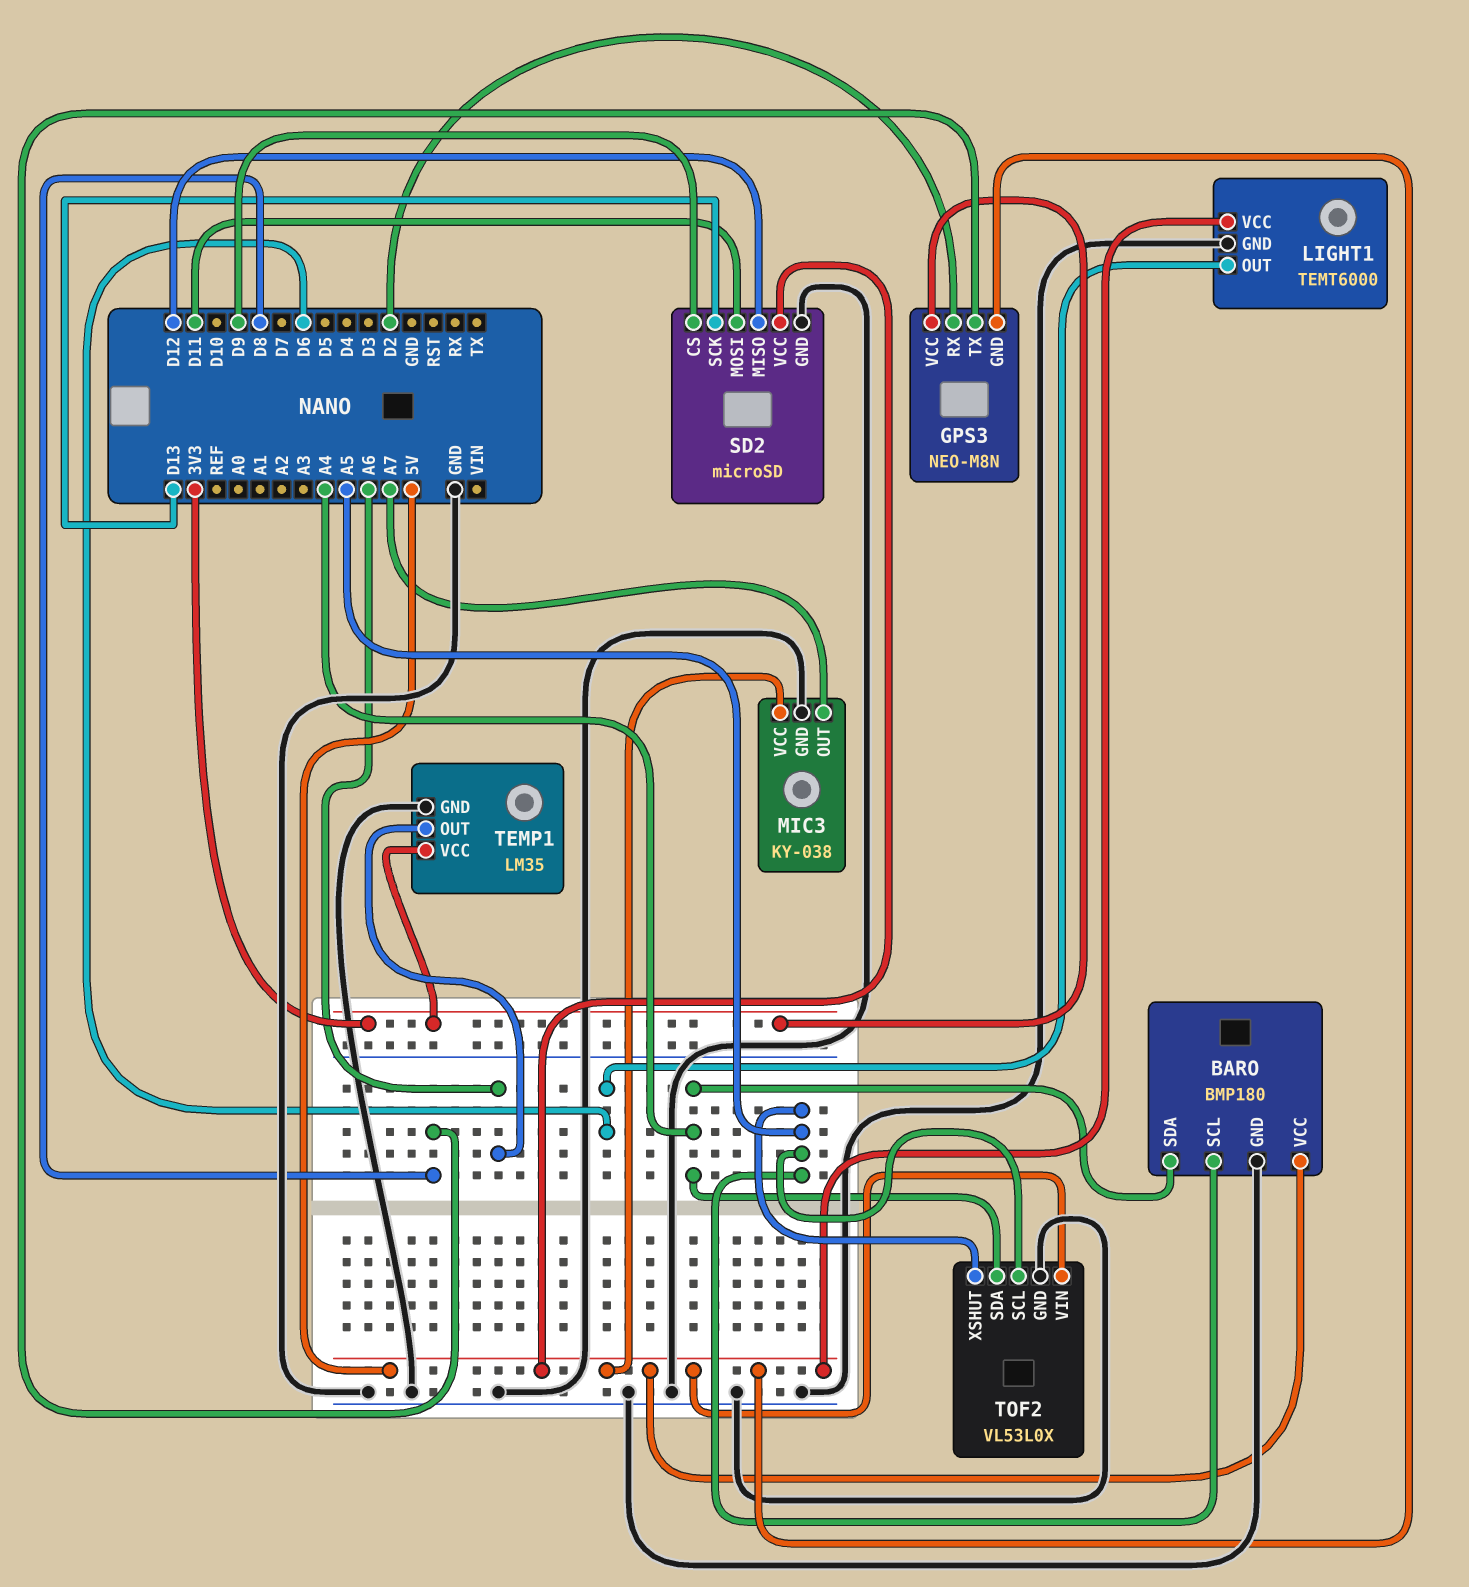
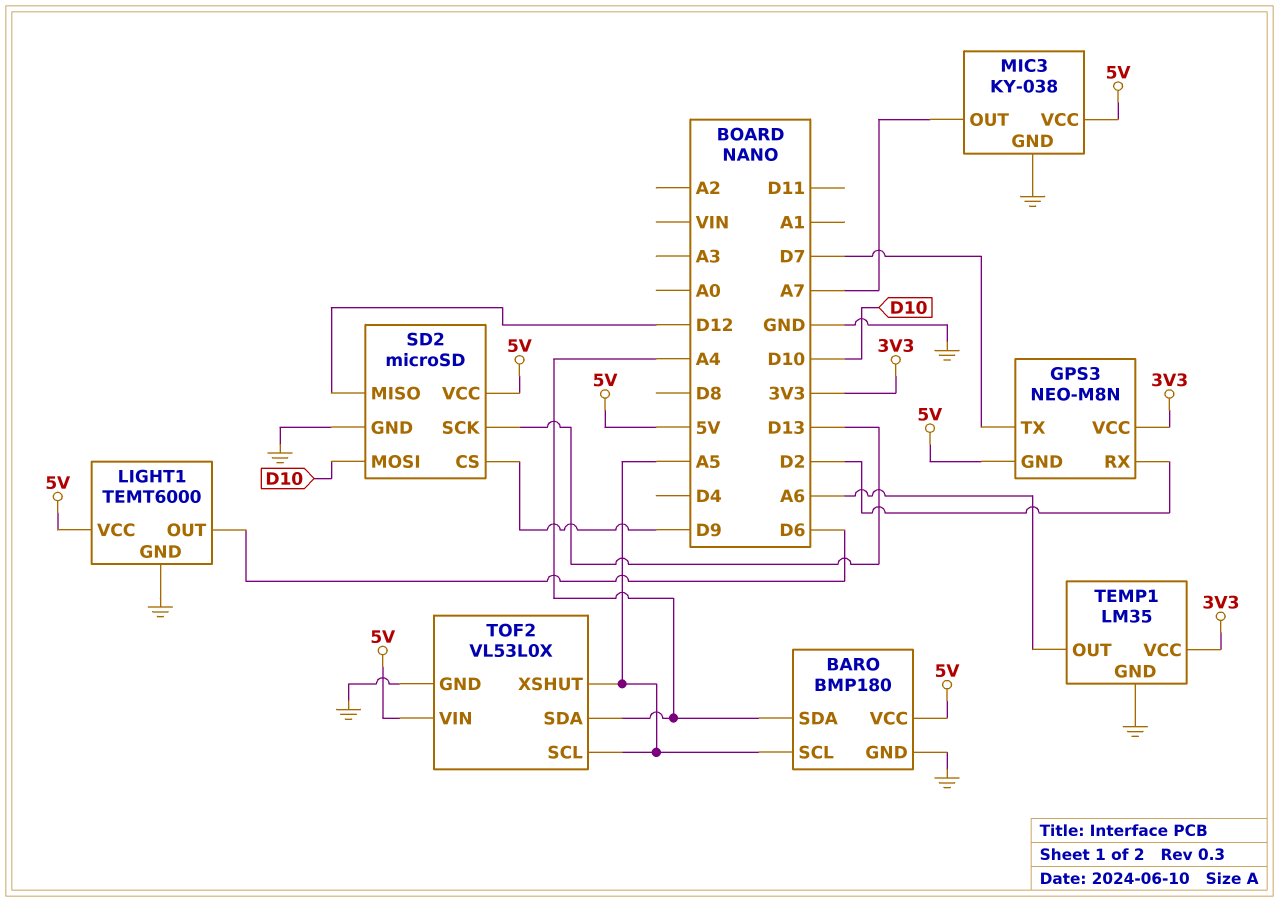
GPS3 pin TX: D8 -> D7
SD2 pin MOSI: D11 -> D10

